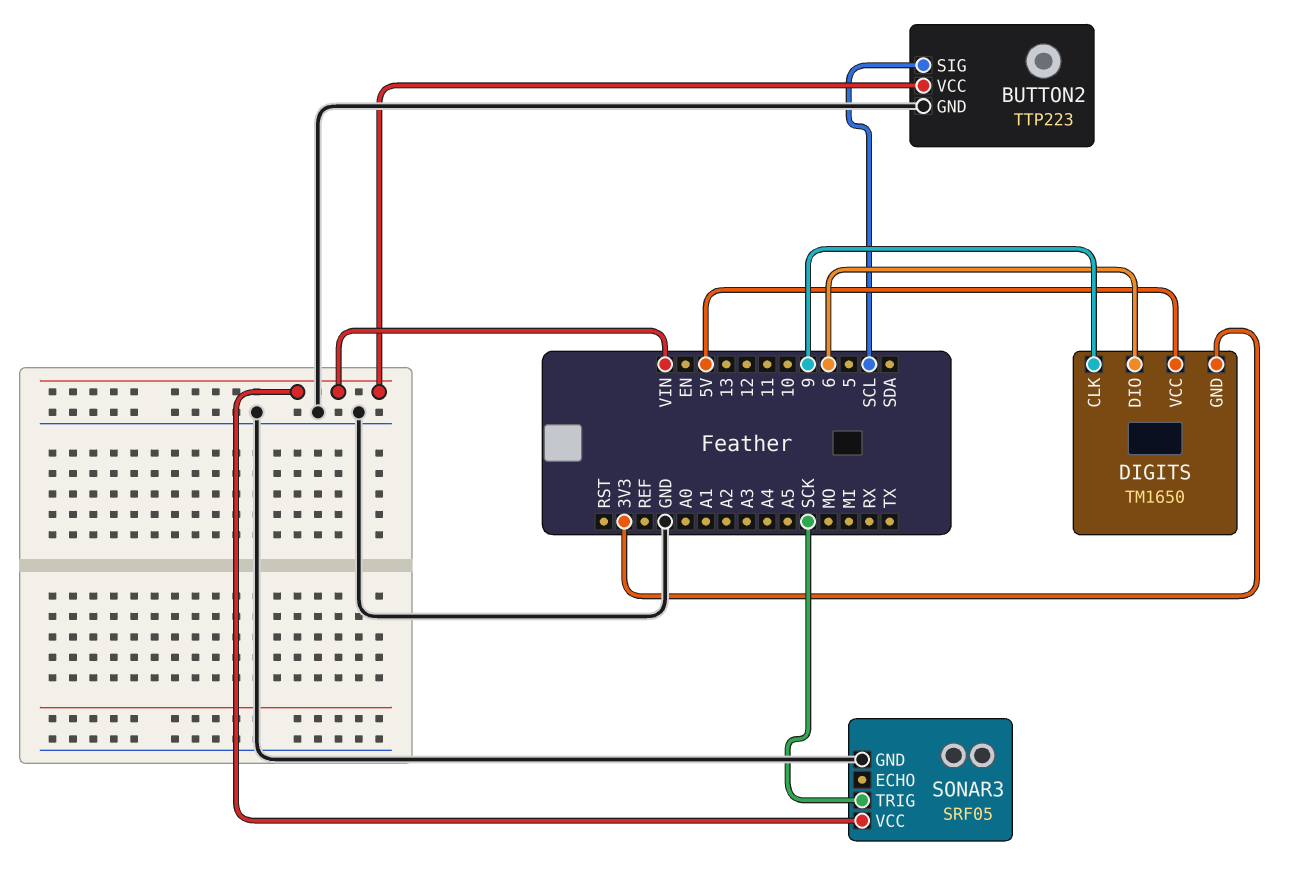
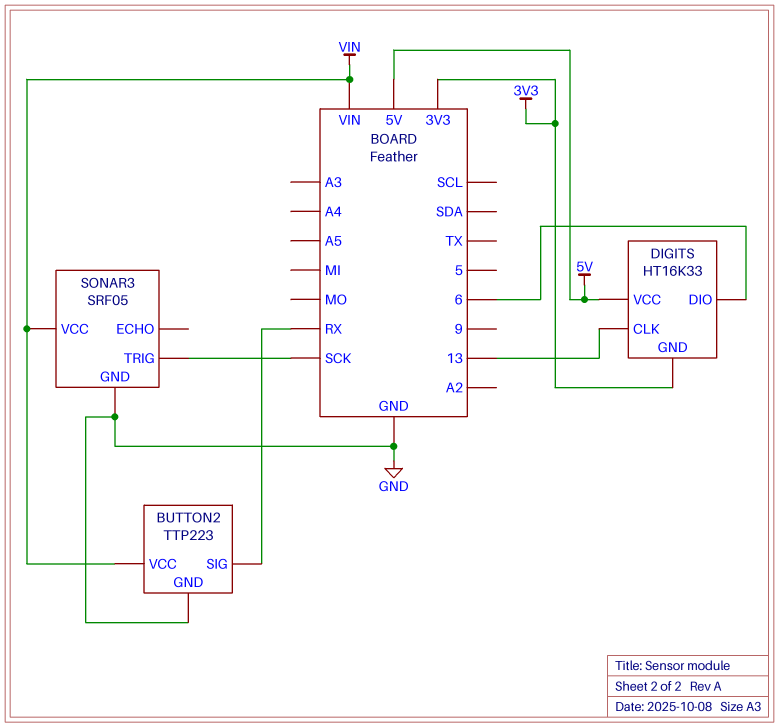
BUTTON2 pin SIG: SCL -> RX
DIGITS: TM1650 -> HT16K33
DIGITS pin CLK: 9 -> 13

